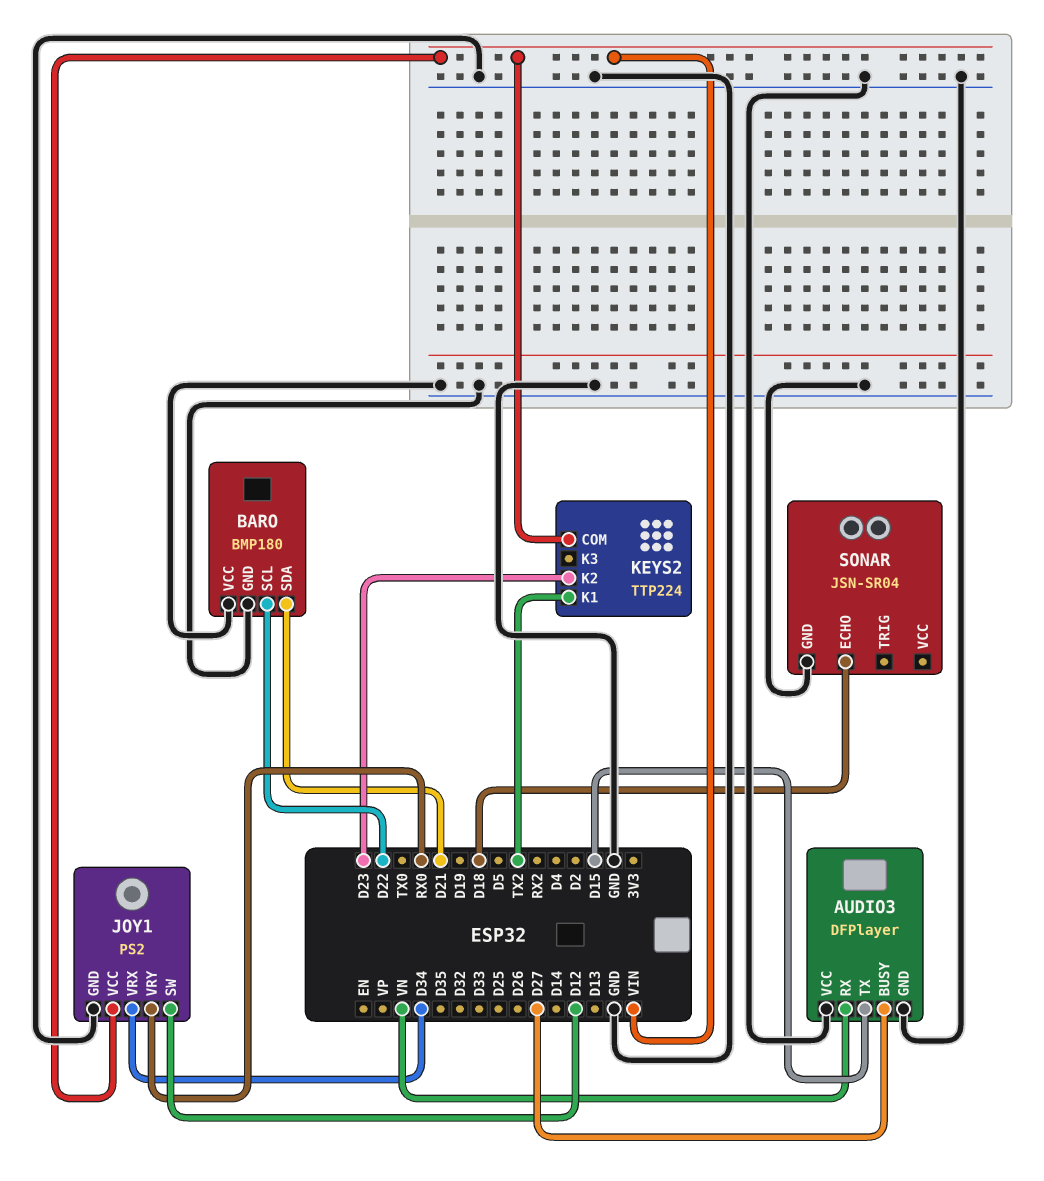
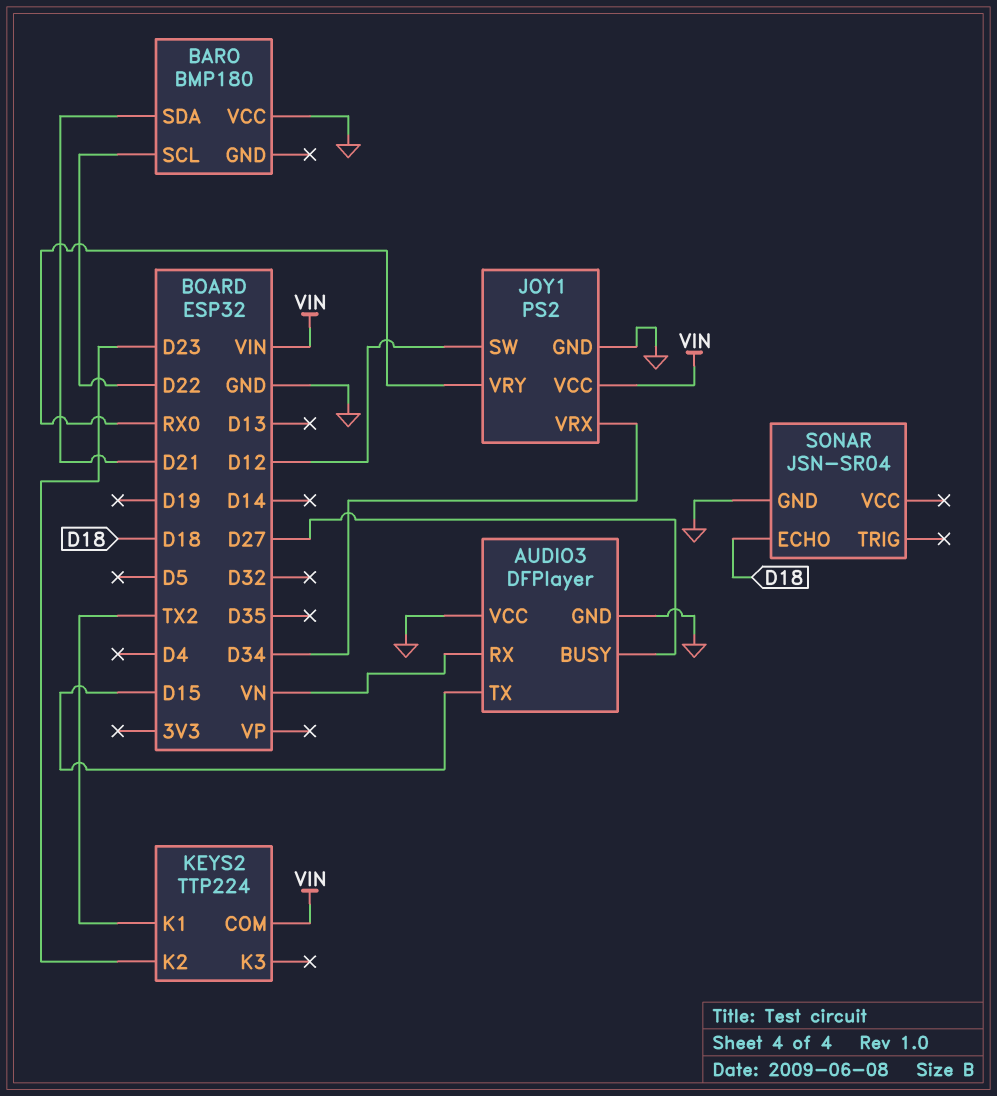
BARO pin GND: GND -> none

